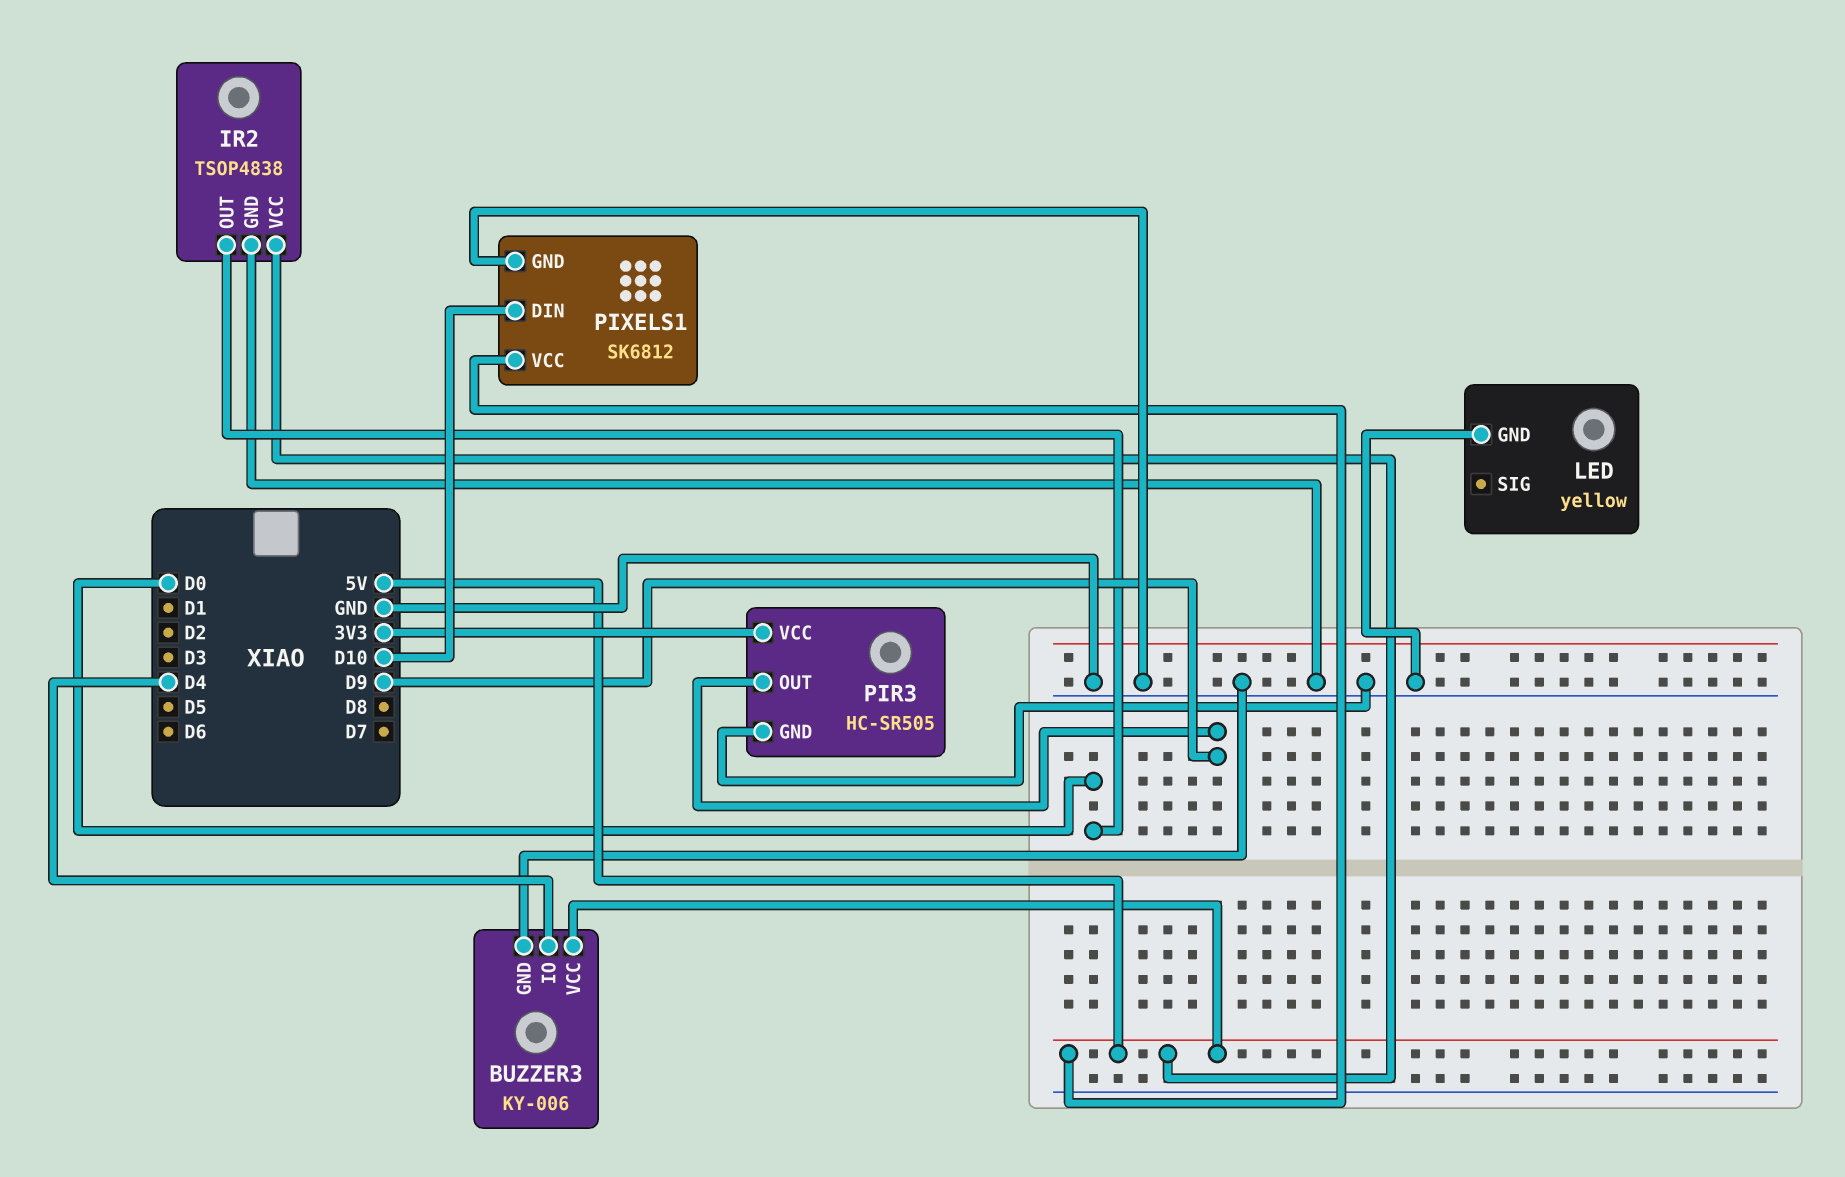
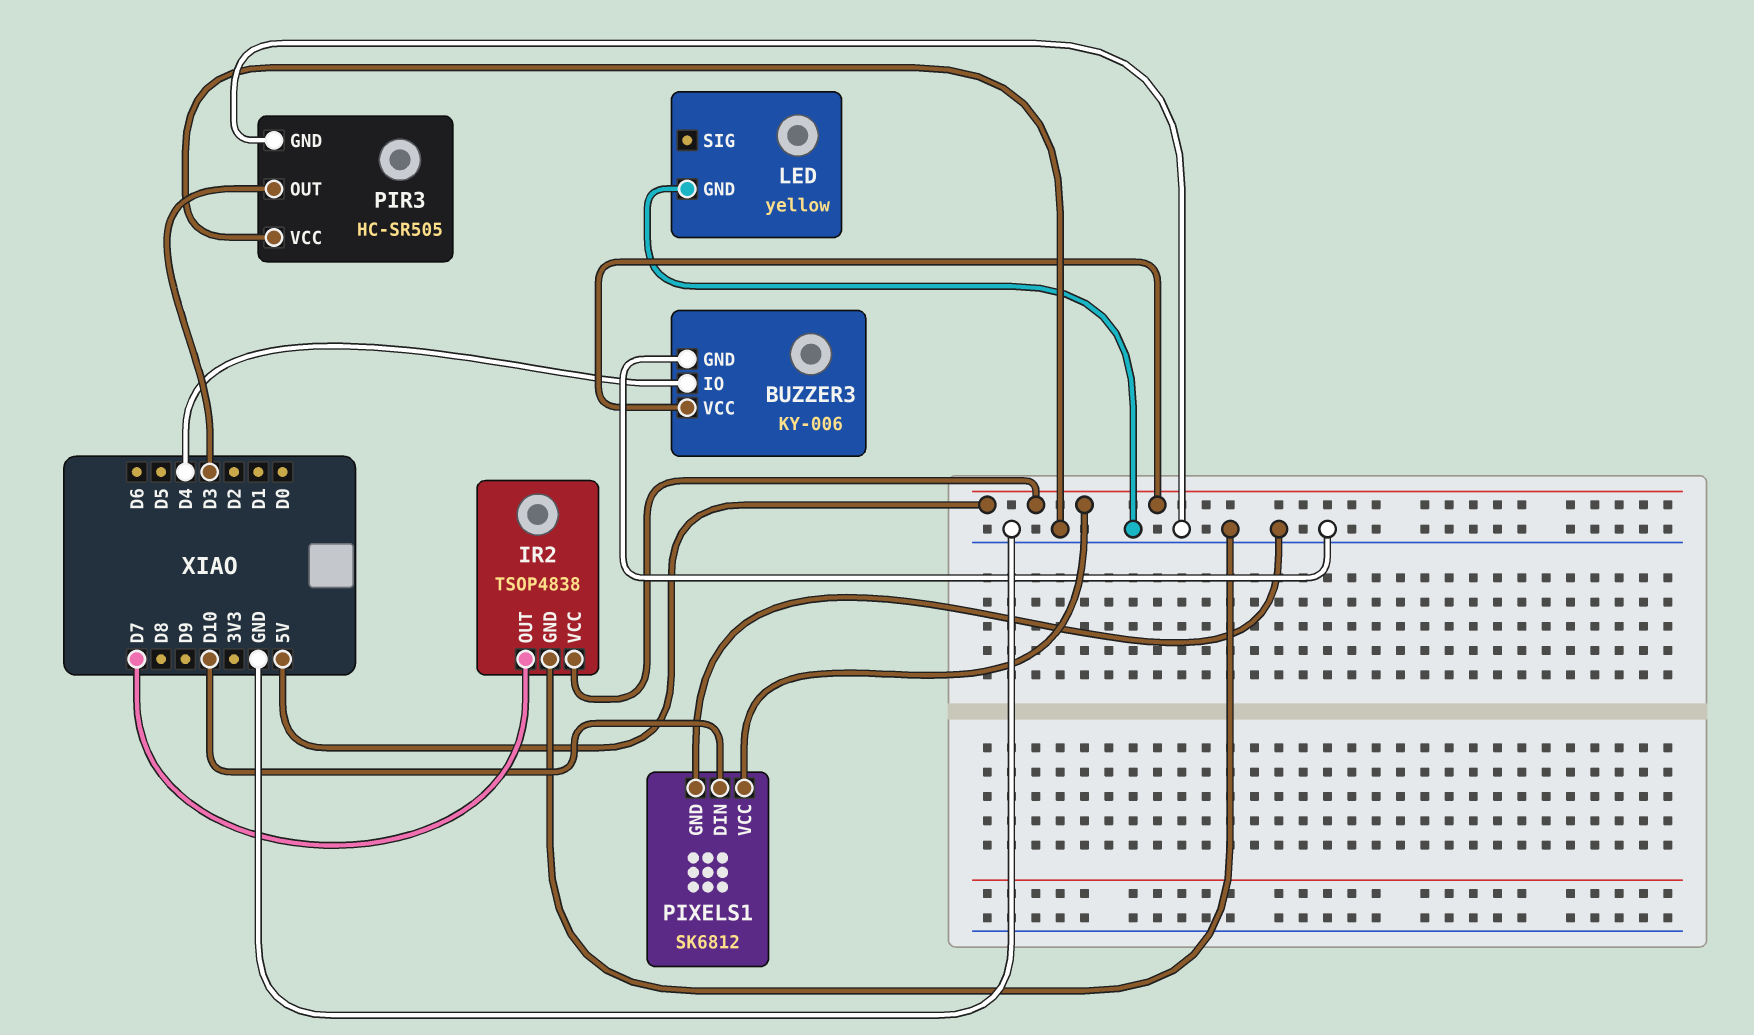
IR2 pin OUT: D0 -> D7
PIR3 pin OUT: D9 -> D3
PIR3 pin VCC: 3V3 -> GND

